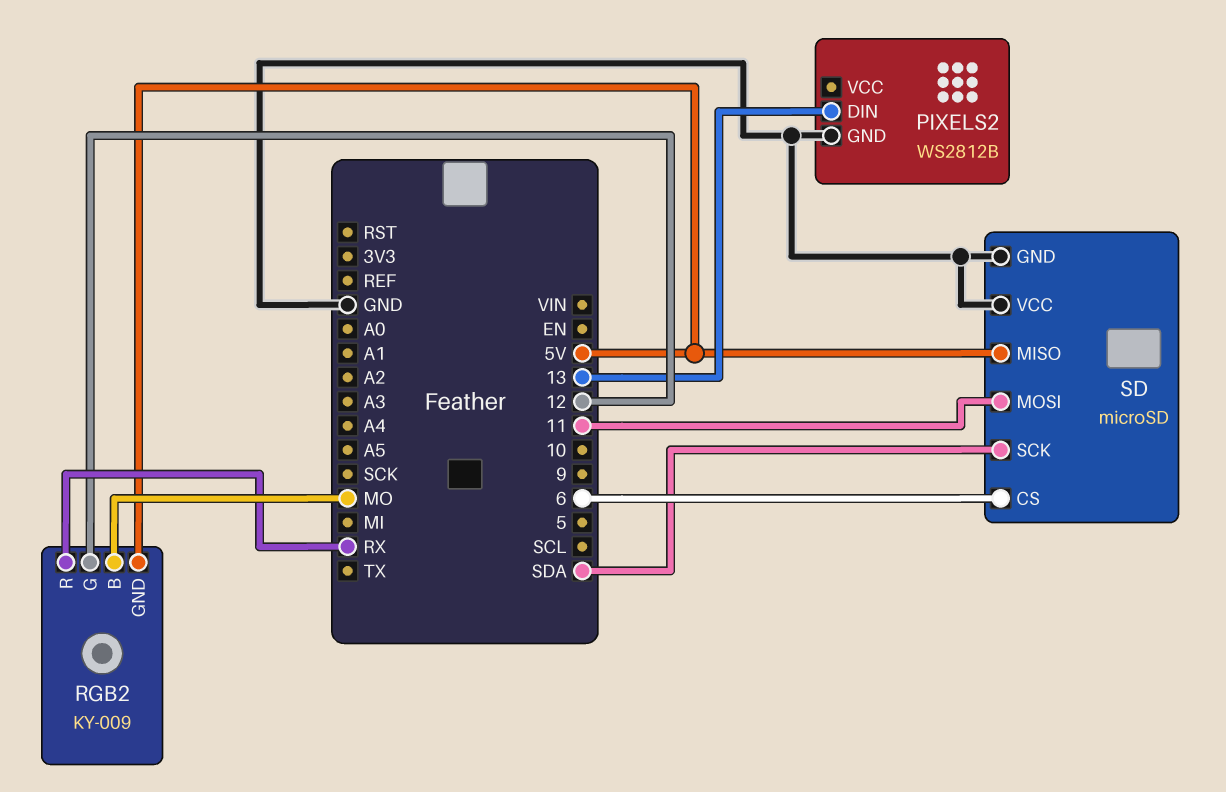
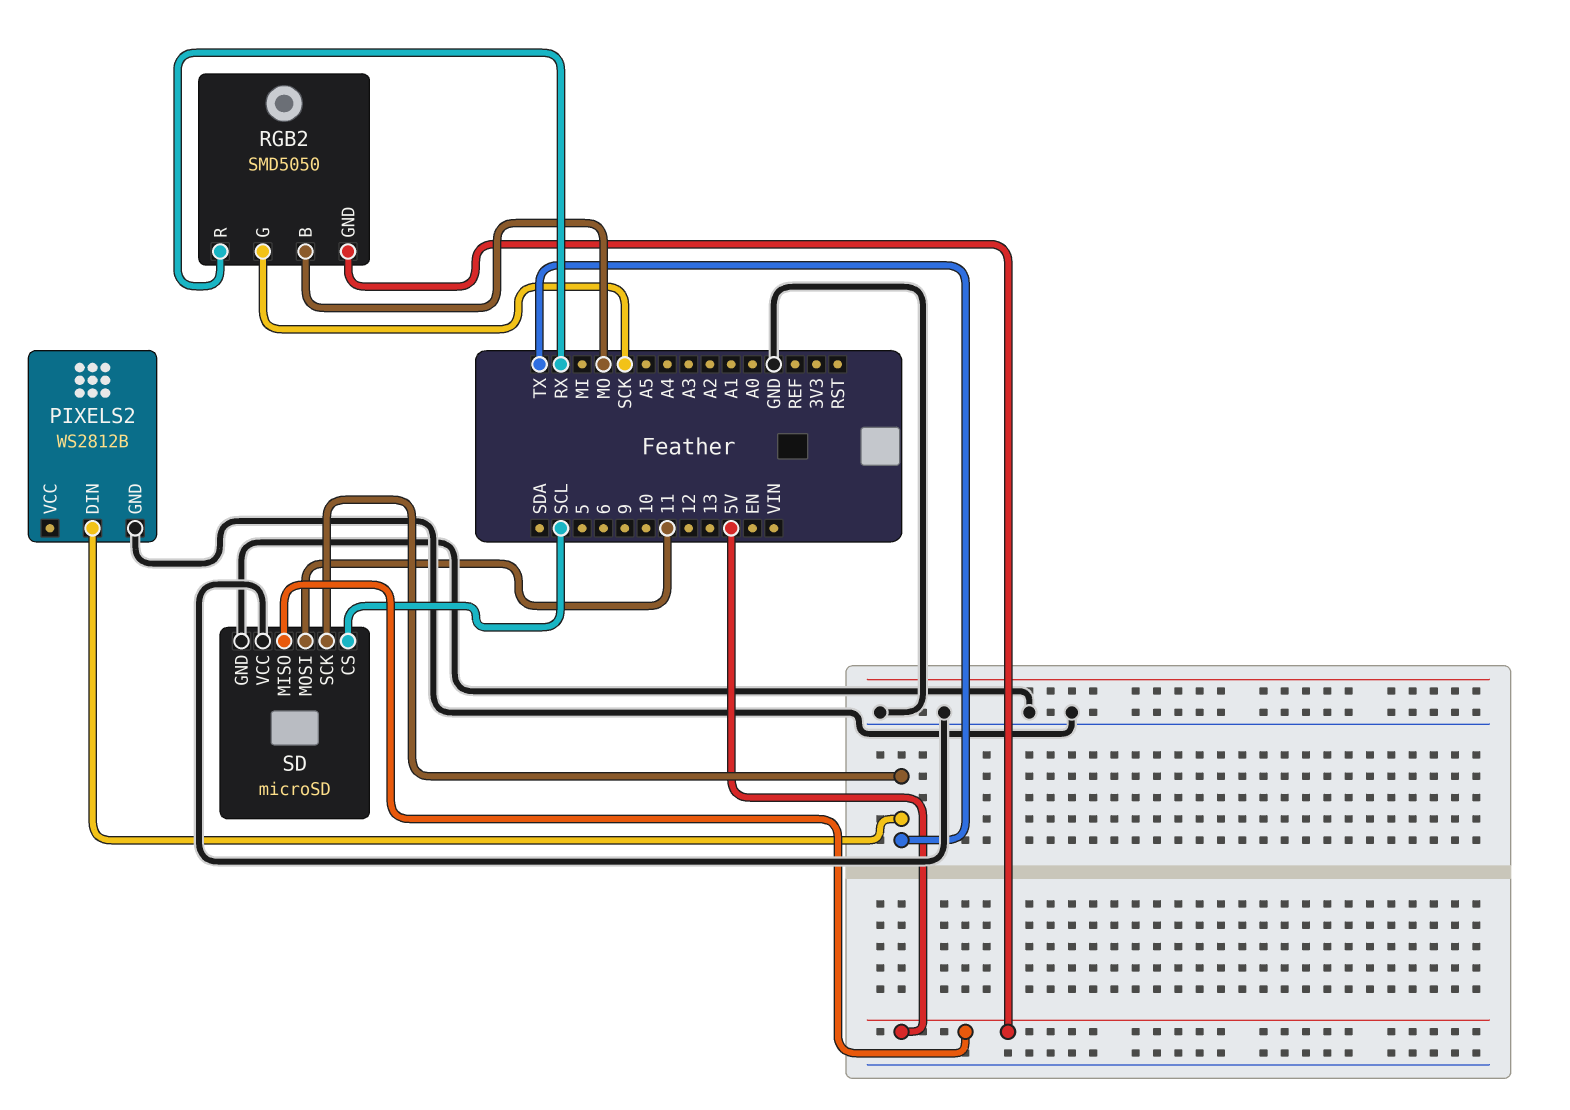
PIXELS2 pin DIN: 13 -> TX
RGB2: KY-009 -> SMD5050
RGB2 pin G: 12 -> SCK
SD pin CS: 6 -> SCL
SD pin SCK: SDA -> TX

